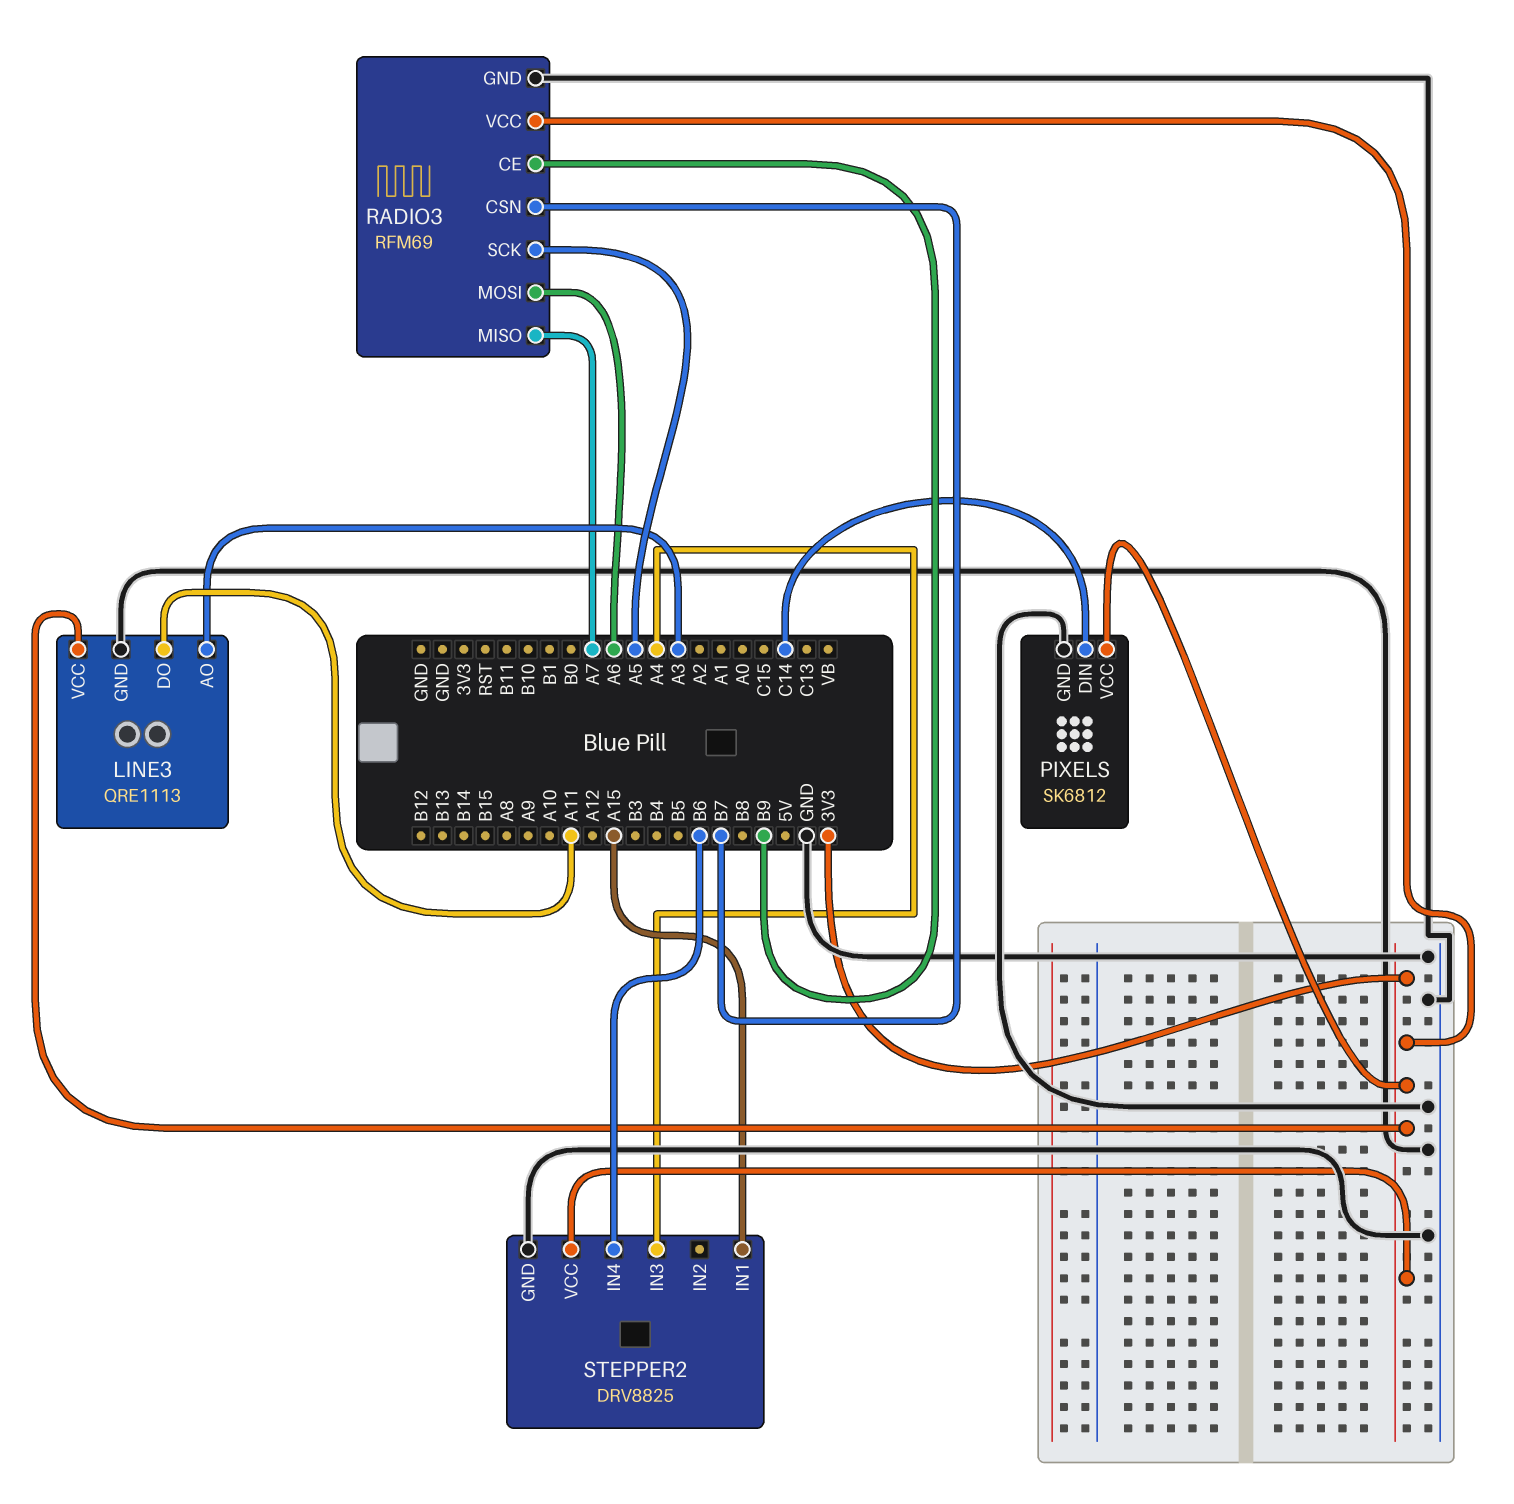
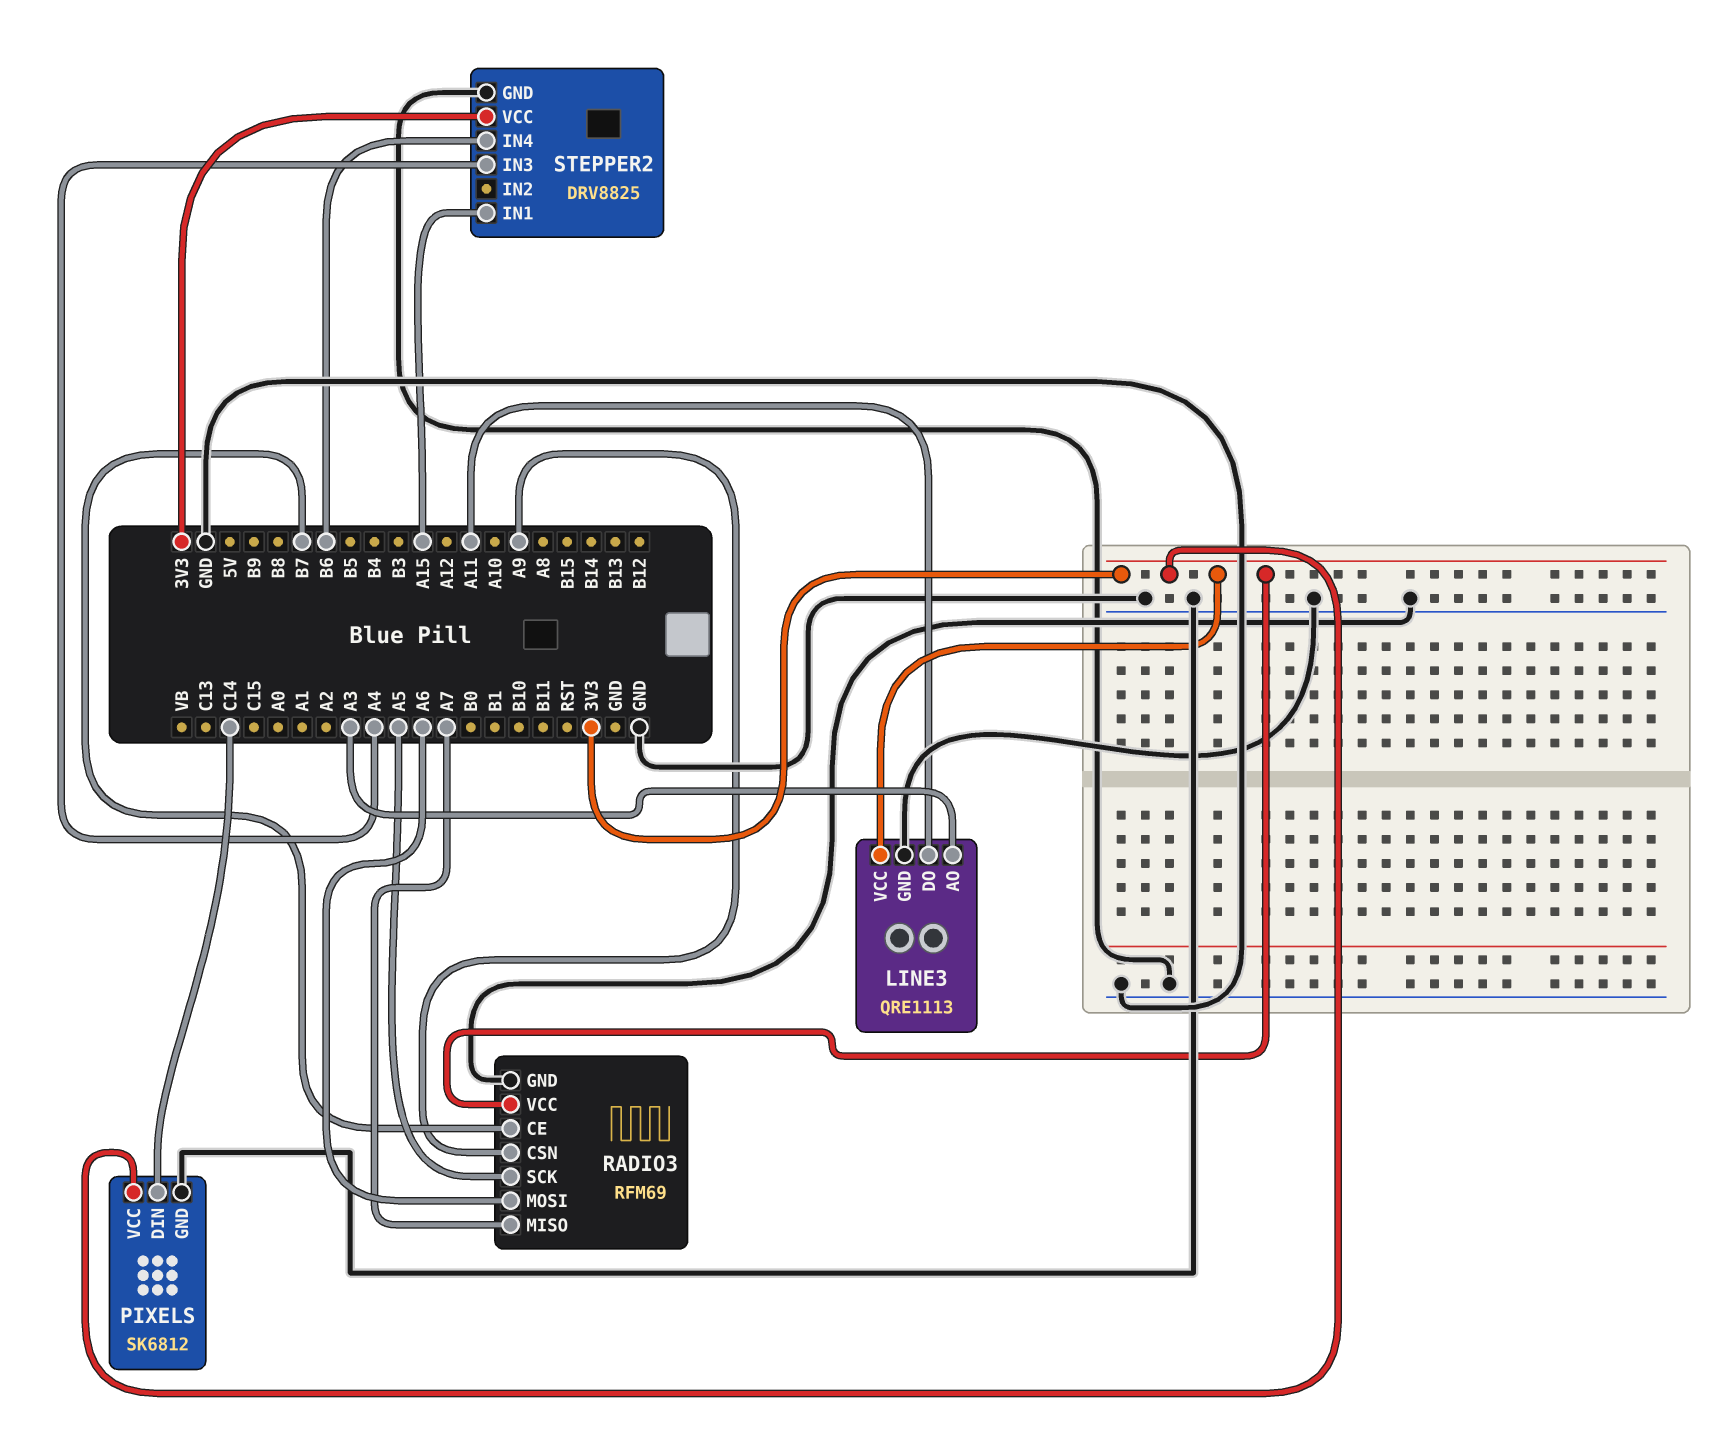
RADIO3 pin CE: B9 -> B7
RADIO3 pin CSN: B7 -> A9

